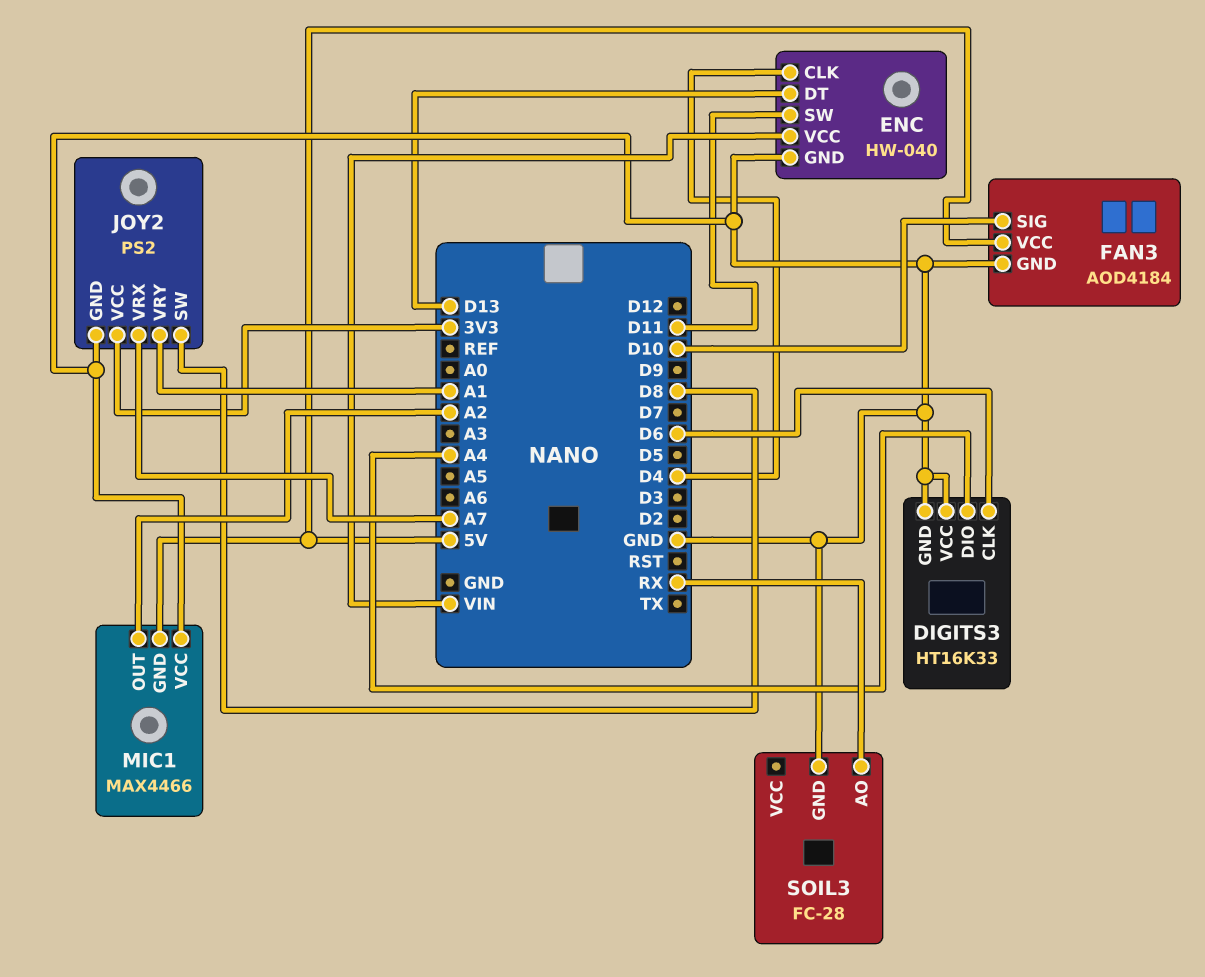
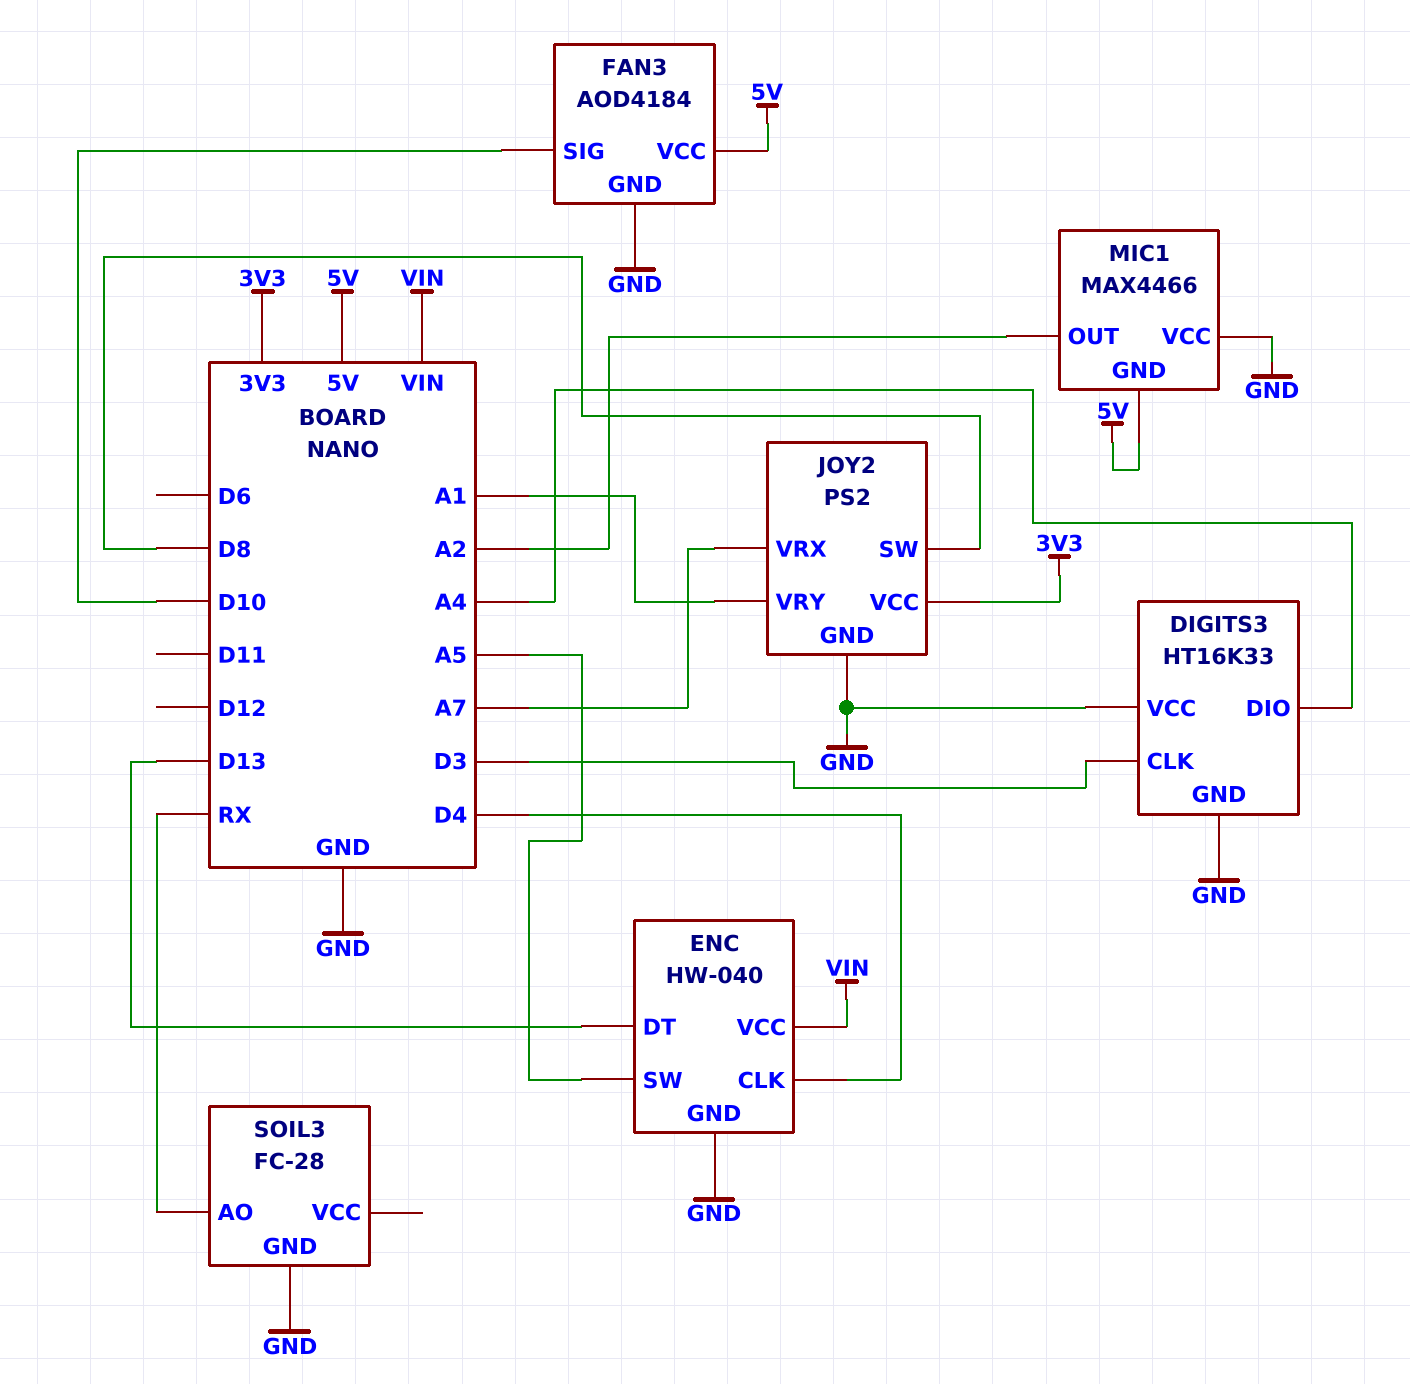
DIGITS3 pin CLK: D6 -> D3
ENC pin SW: D11 -> A5

